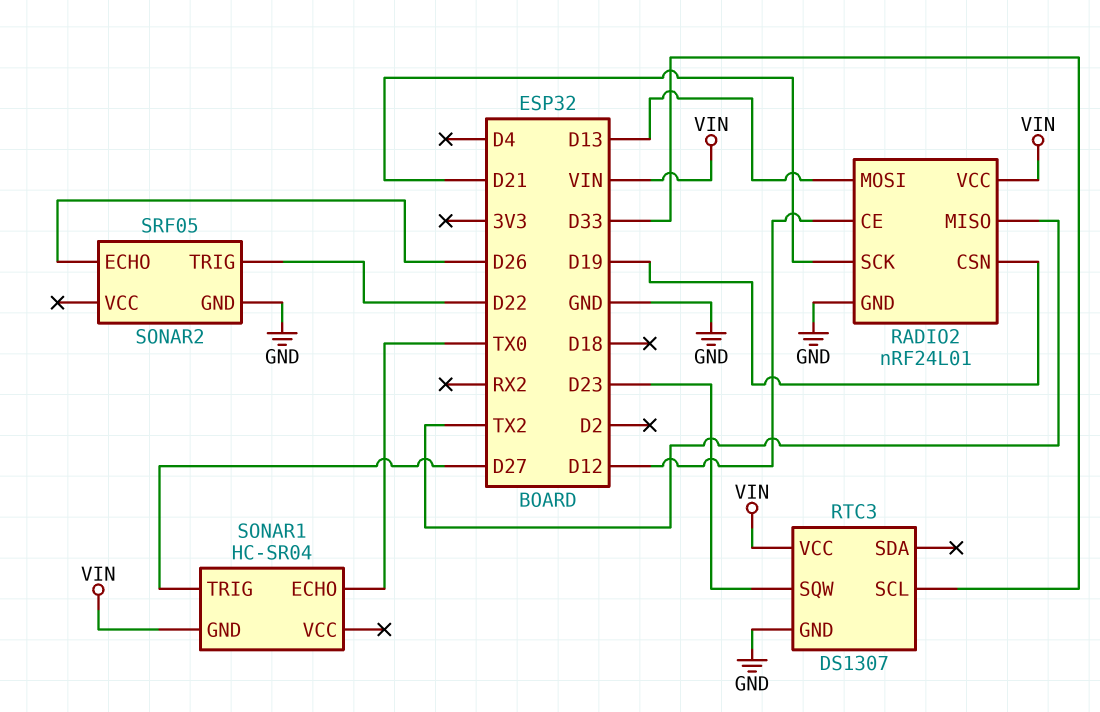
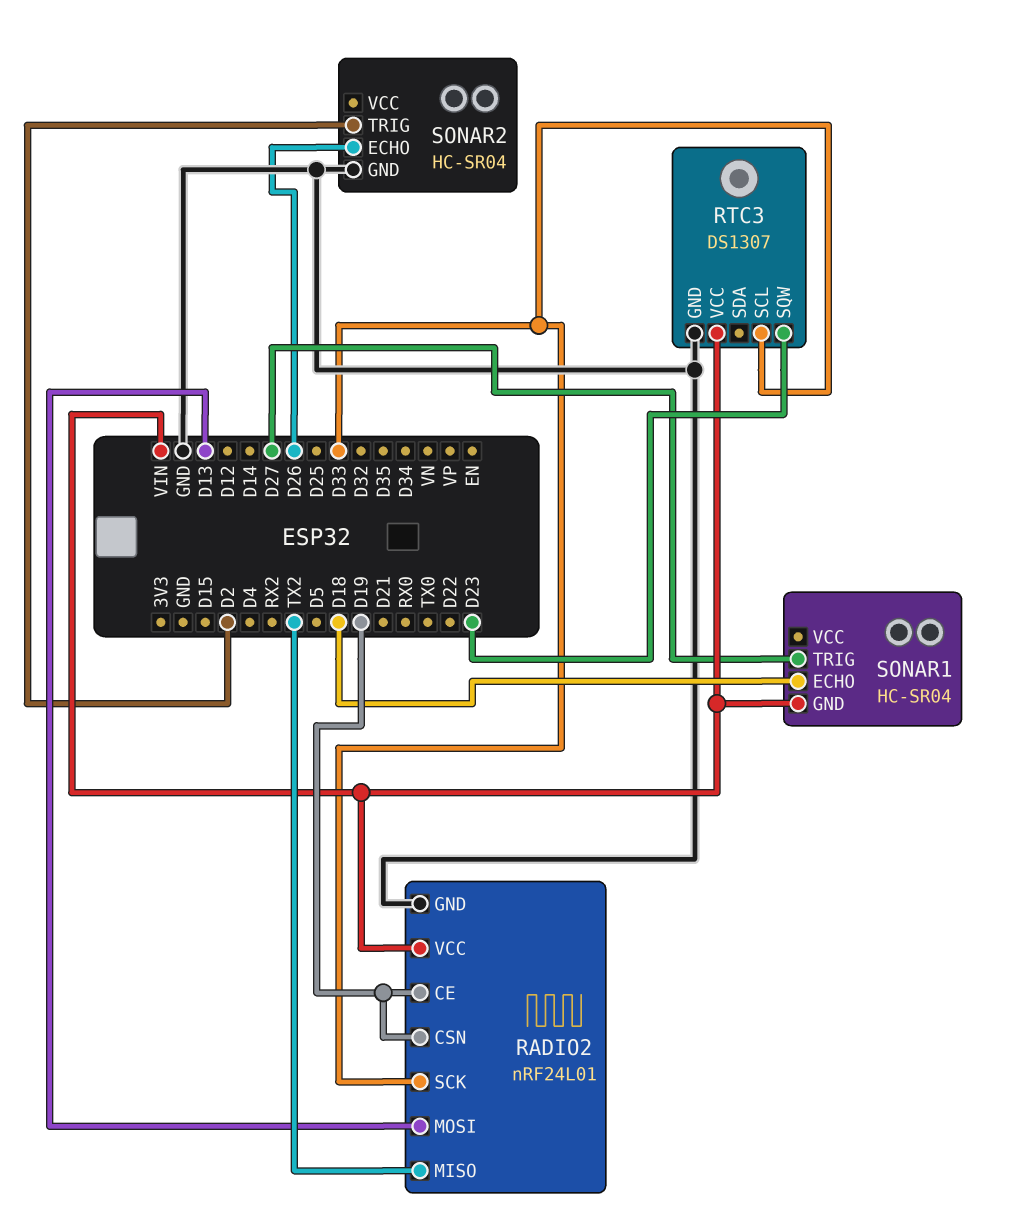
RADIO2 pin CE: D12 -> D19
RADIO2 pin SCK: D21 -> D33
SONAR1 pin ECHO: TX0 -> D18
SONAR2: SRF05 -> HC-SR04
SONAR2 pin TRIG: D22 -> D2

